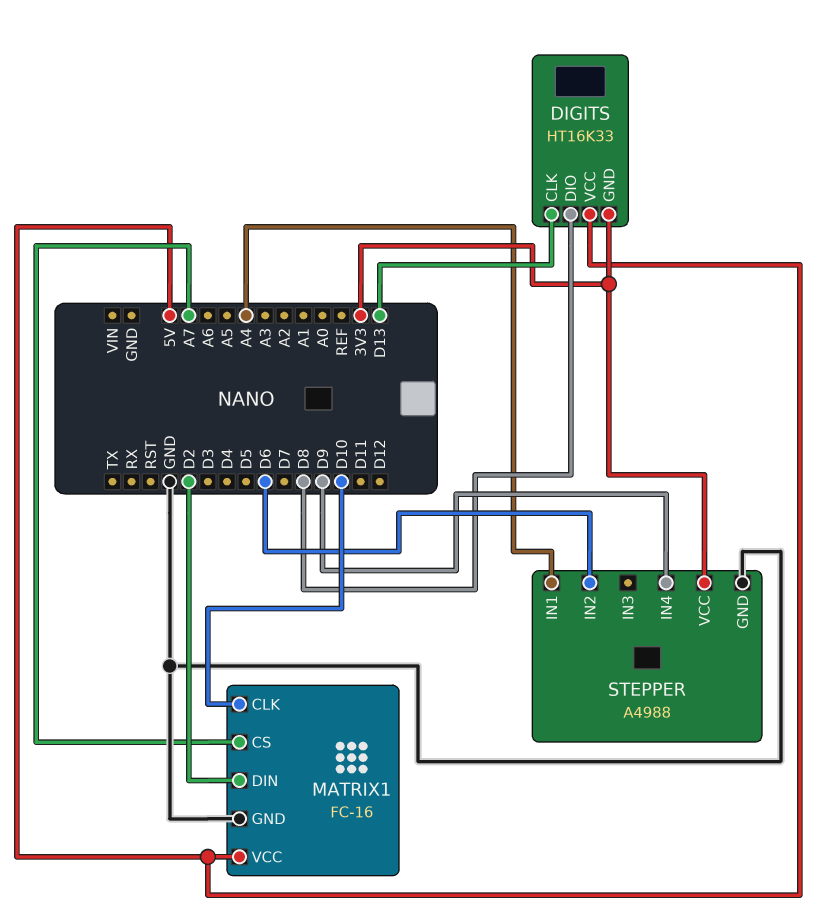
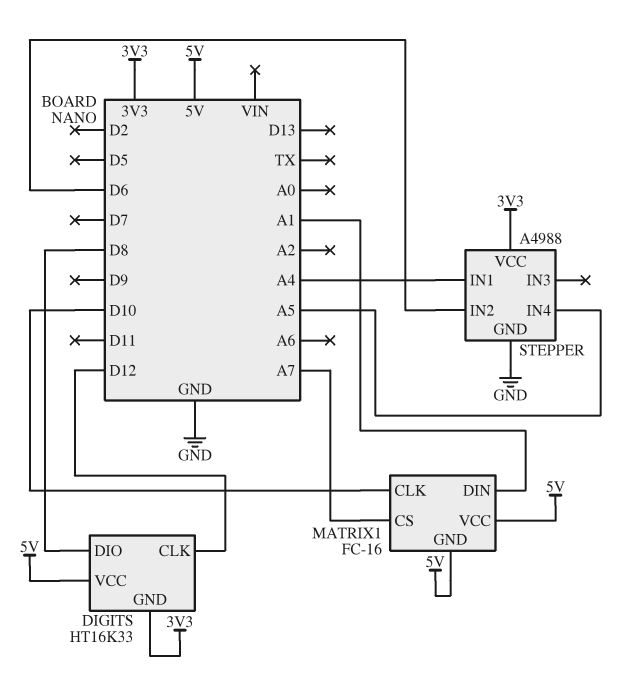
DIGITS pin CLK: D13 -> D12
MATRIX1 pin DIN: D2 -> A1
MATRIX1 pin GND: GND -> 5V
STEPPER pin IN4: D9 -> A5

